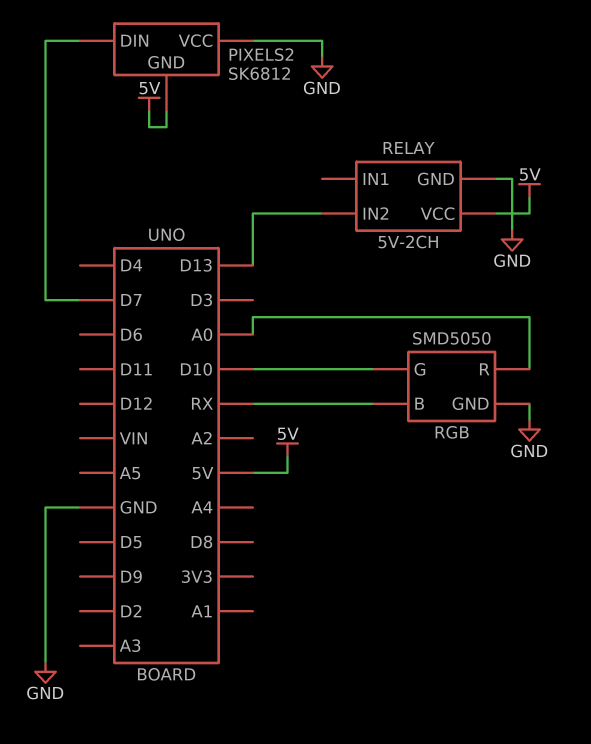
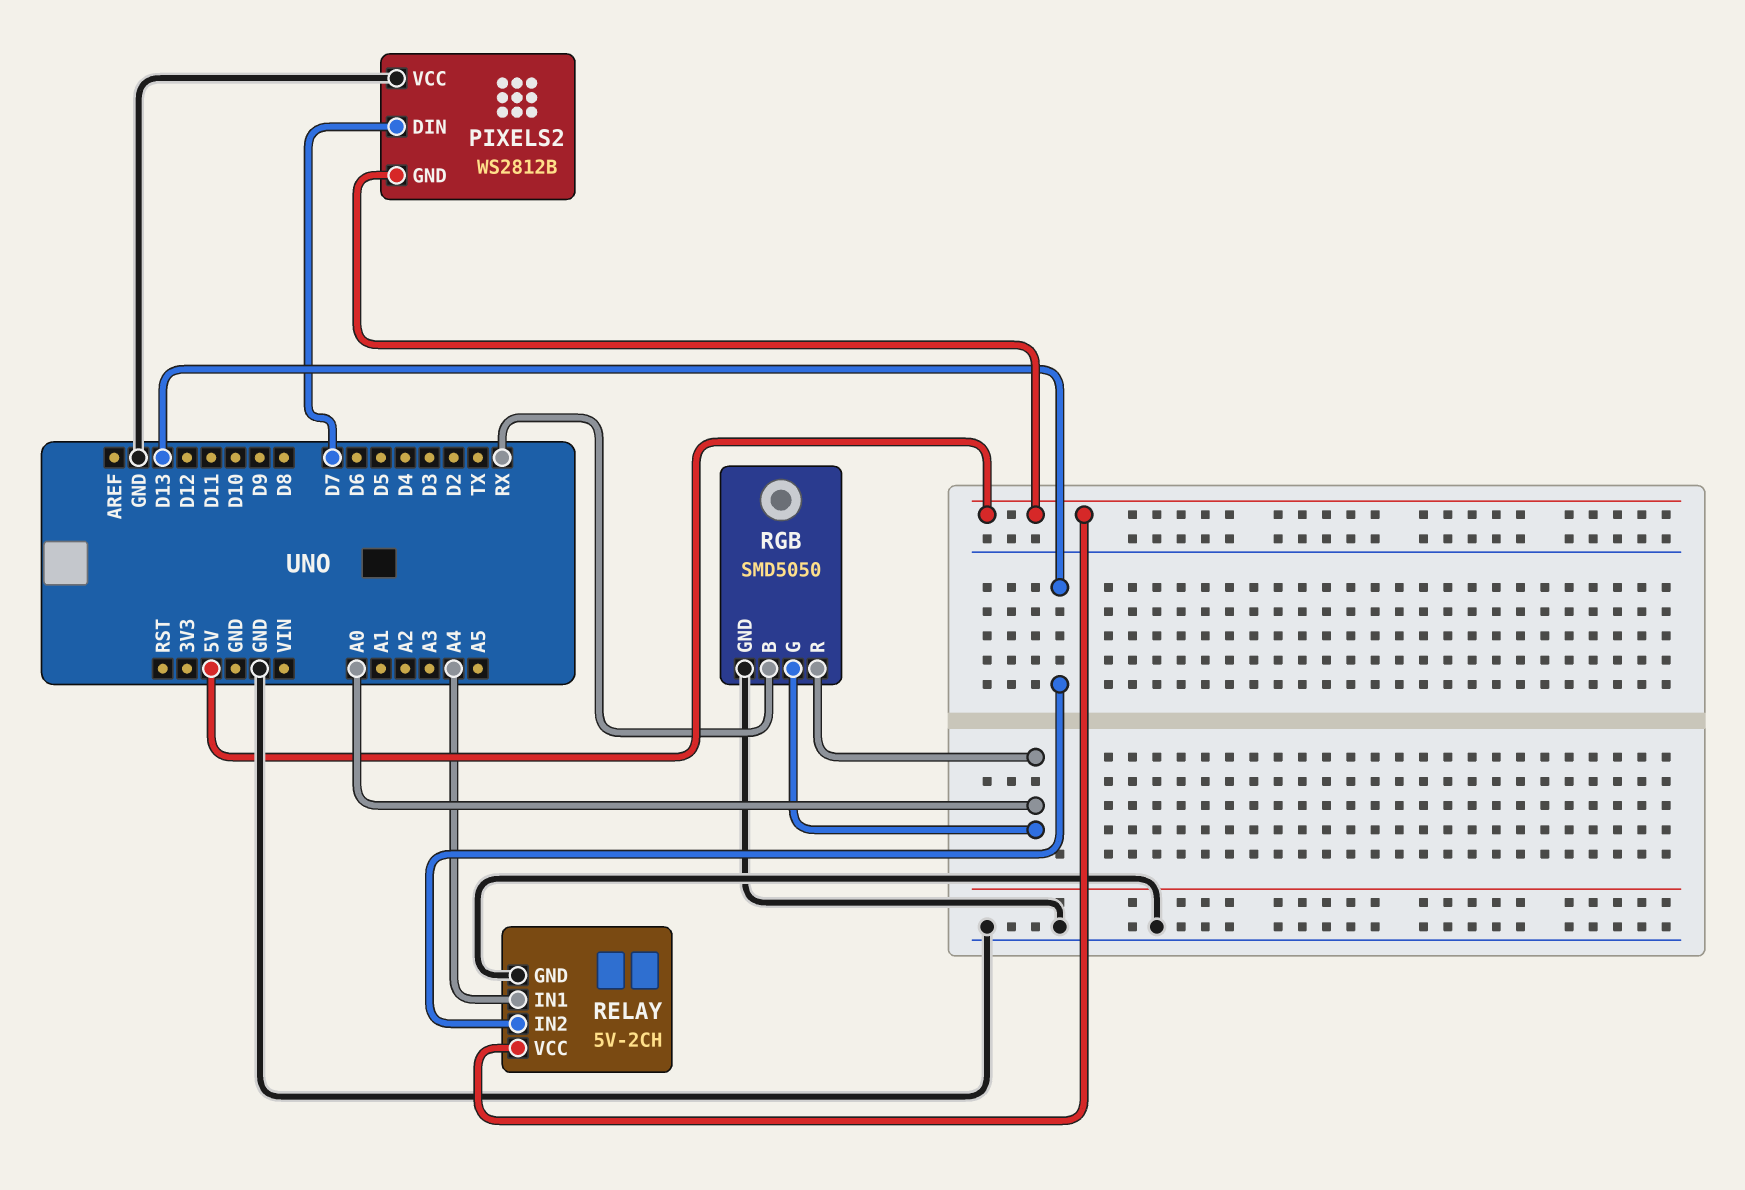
PIXELS2: SK6812 -> WS2812B
RELAY pin IN1: none -> A4
RGB pin G: D10 -> A0

